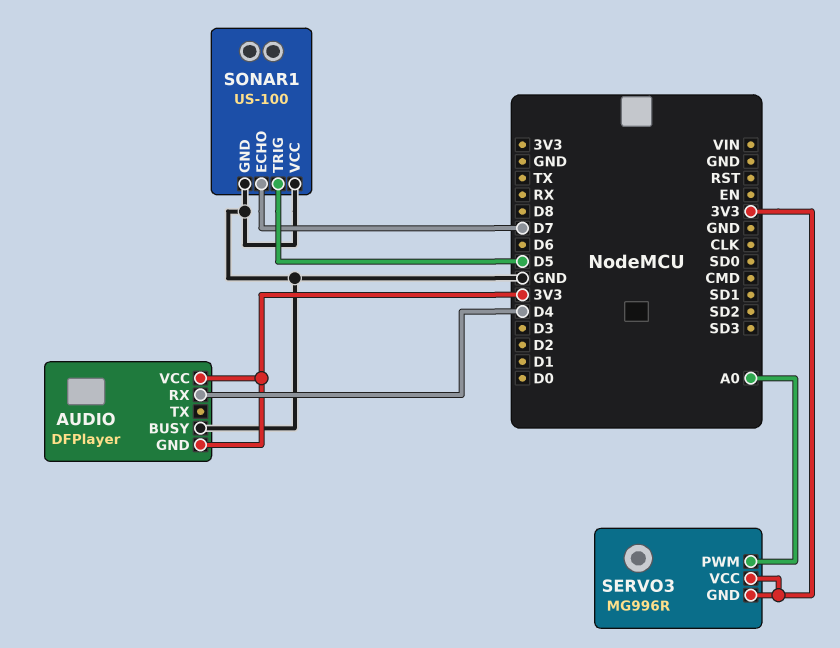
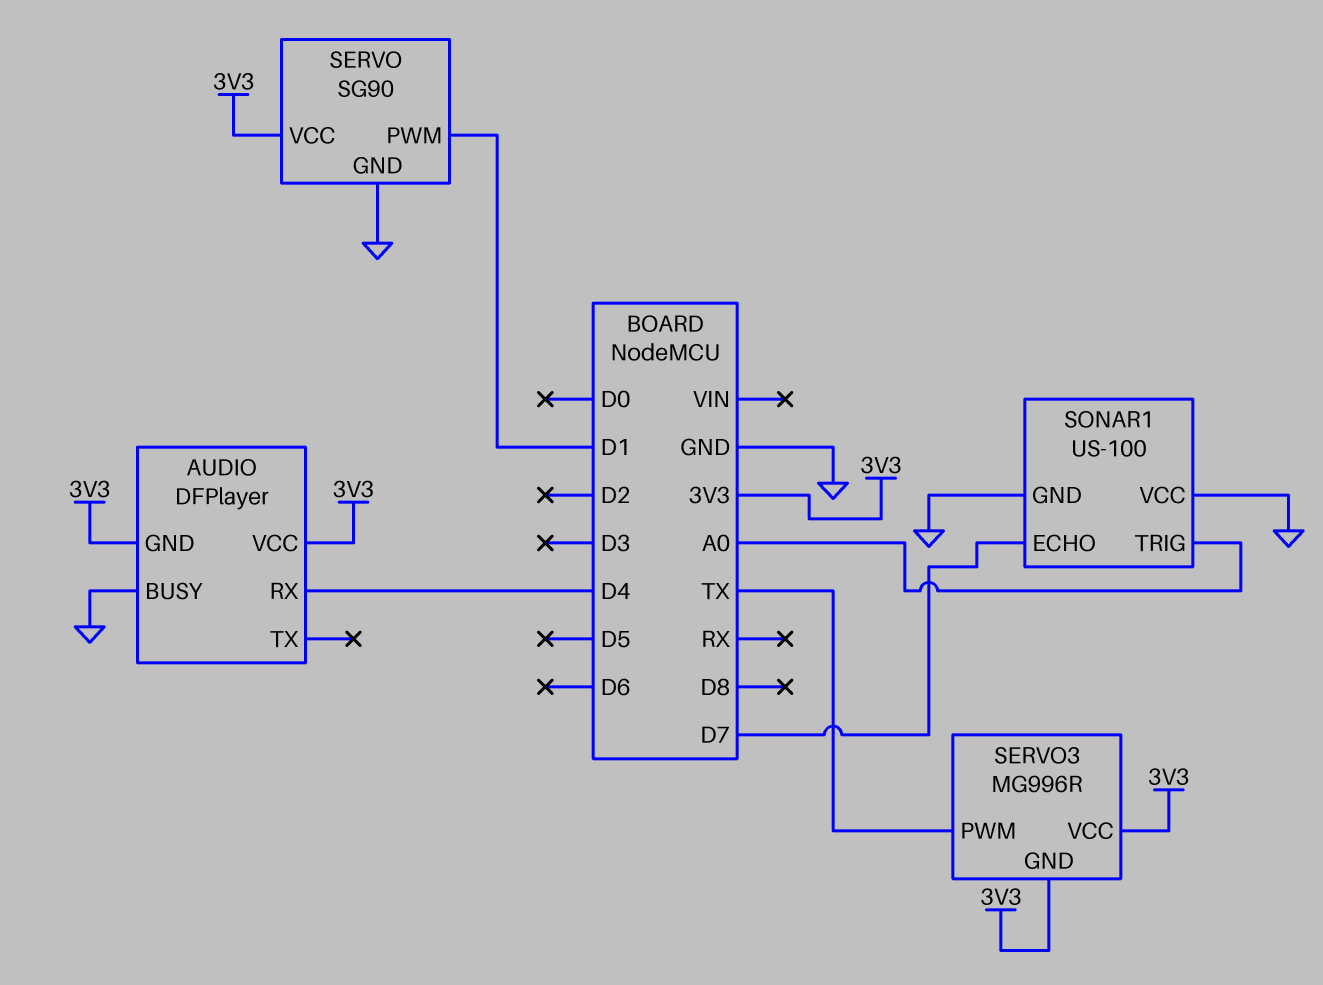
SERVO: none -> SG90
SERVO pin GND: none -> GND
SERVO pin PWM: none -> D1
SERVO pin VCC: none -> 3V3
SERVO3 pin PWM: A0 -> TX
SONAR1 pin TRIG: D5 -> A0

